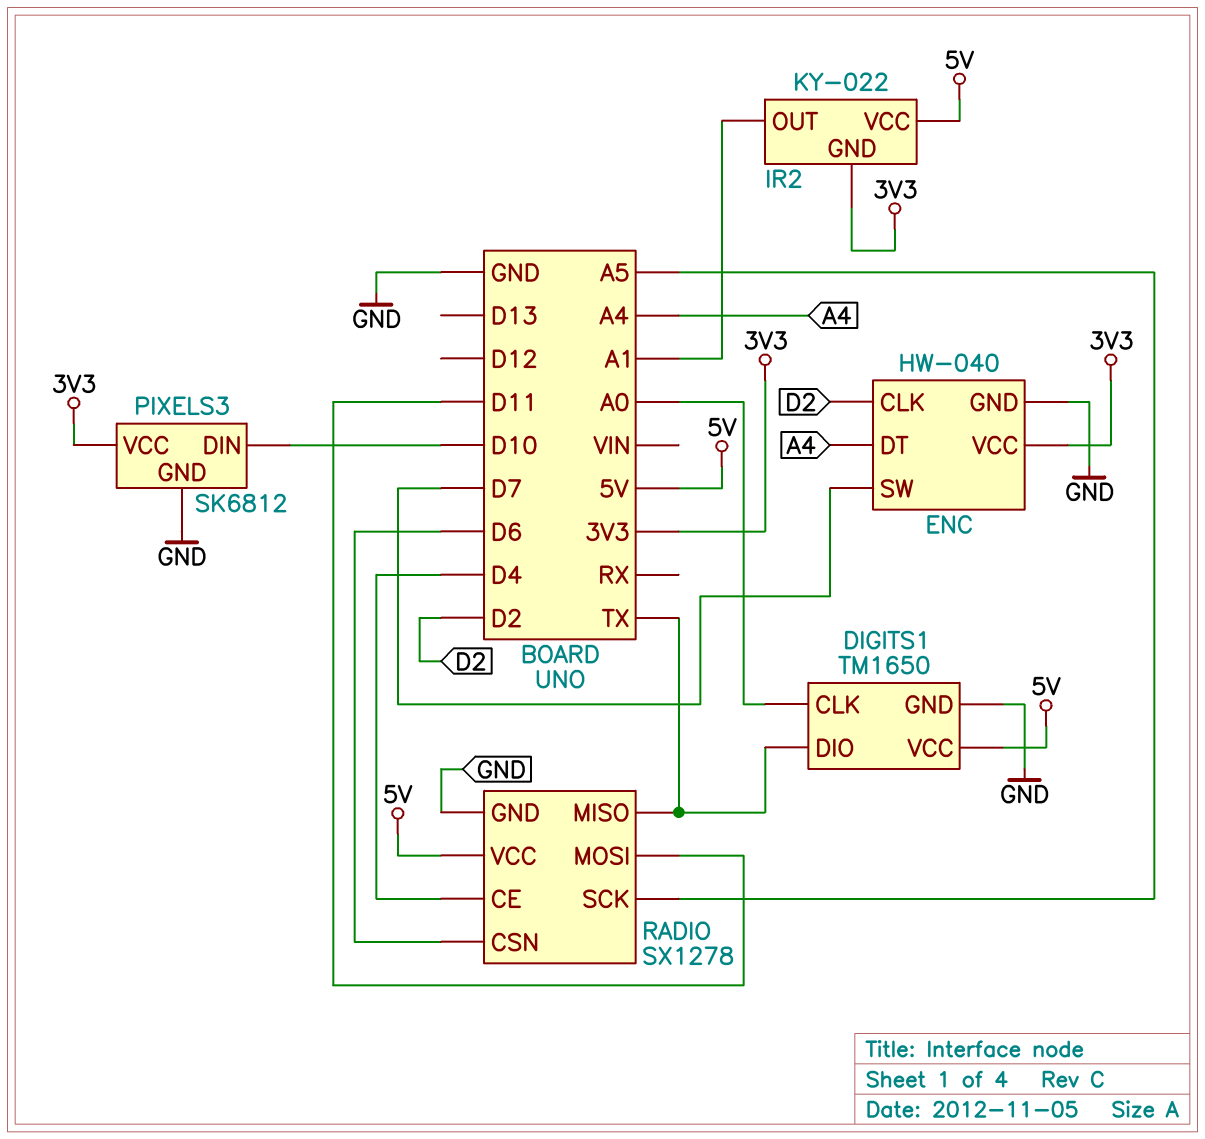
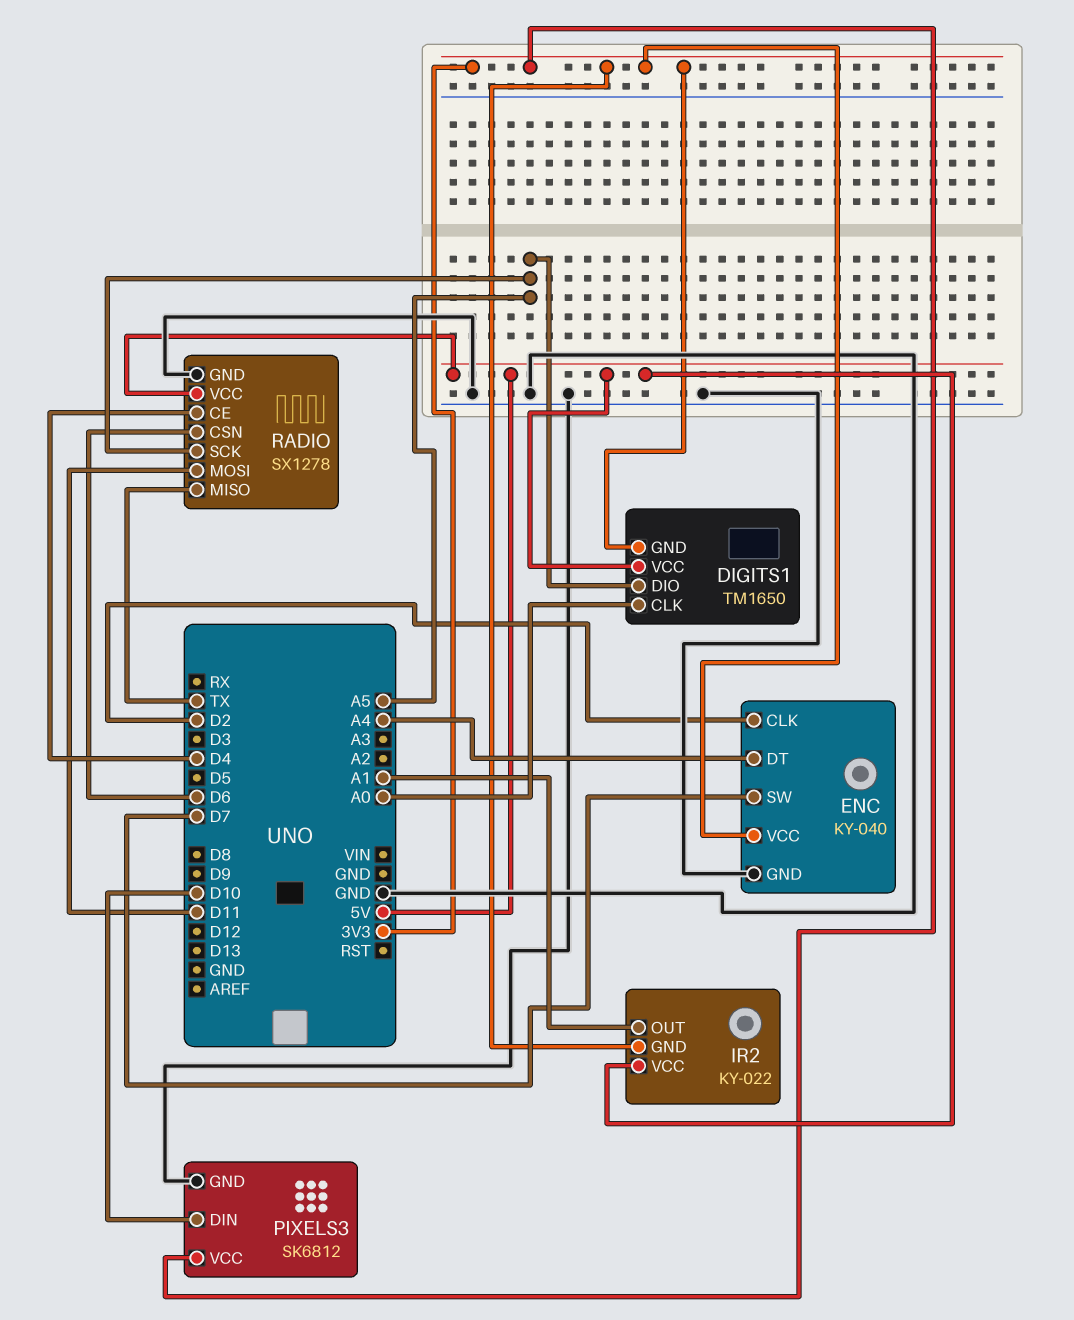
DIGITS1 pin DIO: TX -> A5
DIGITS1 pin GND: GND -> 3V3
ENC: HW-040 -> KY-040

